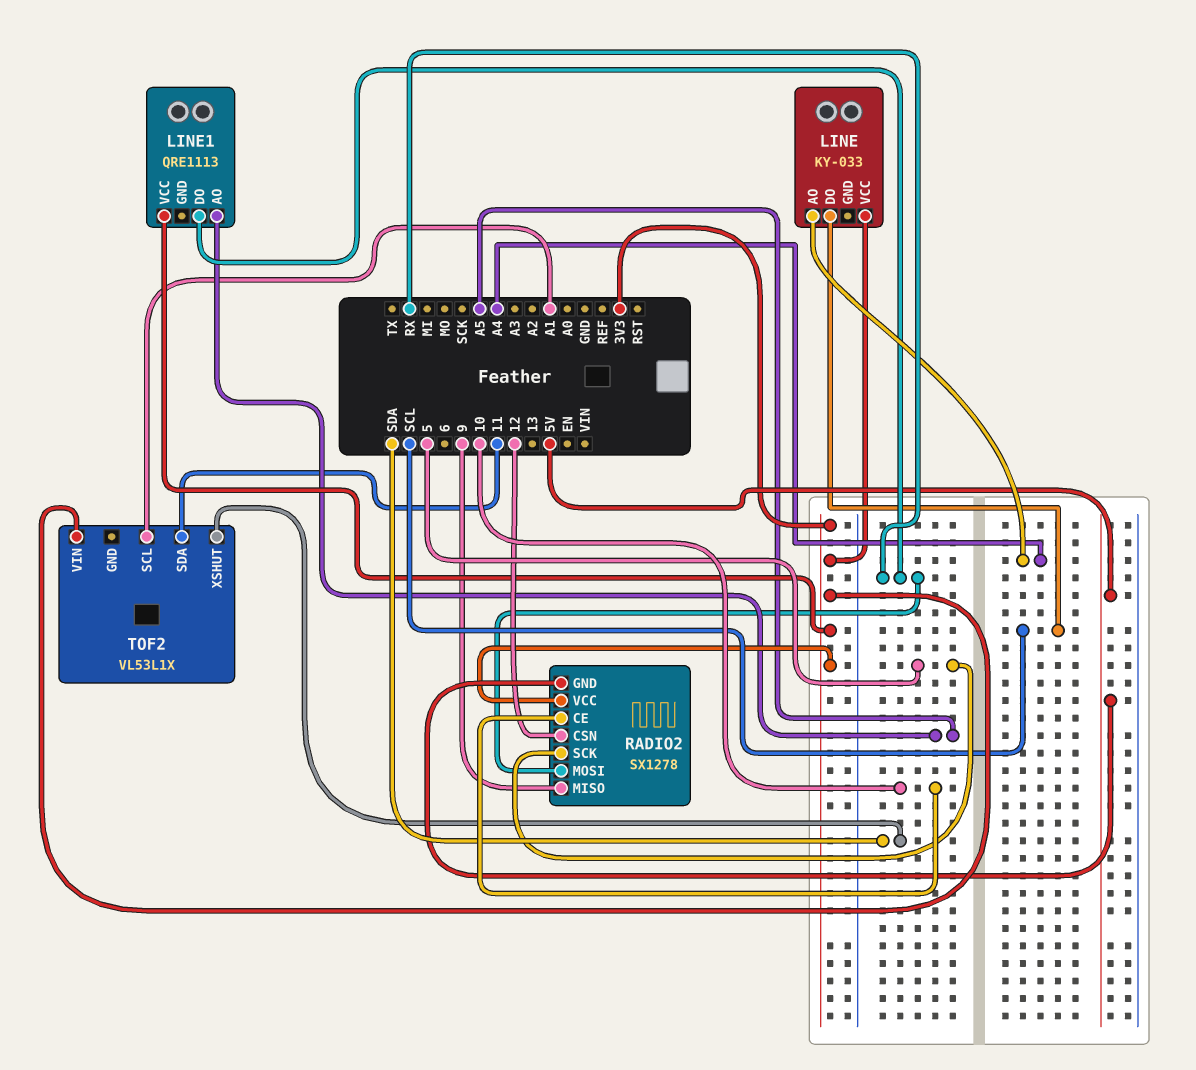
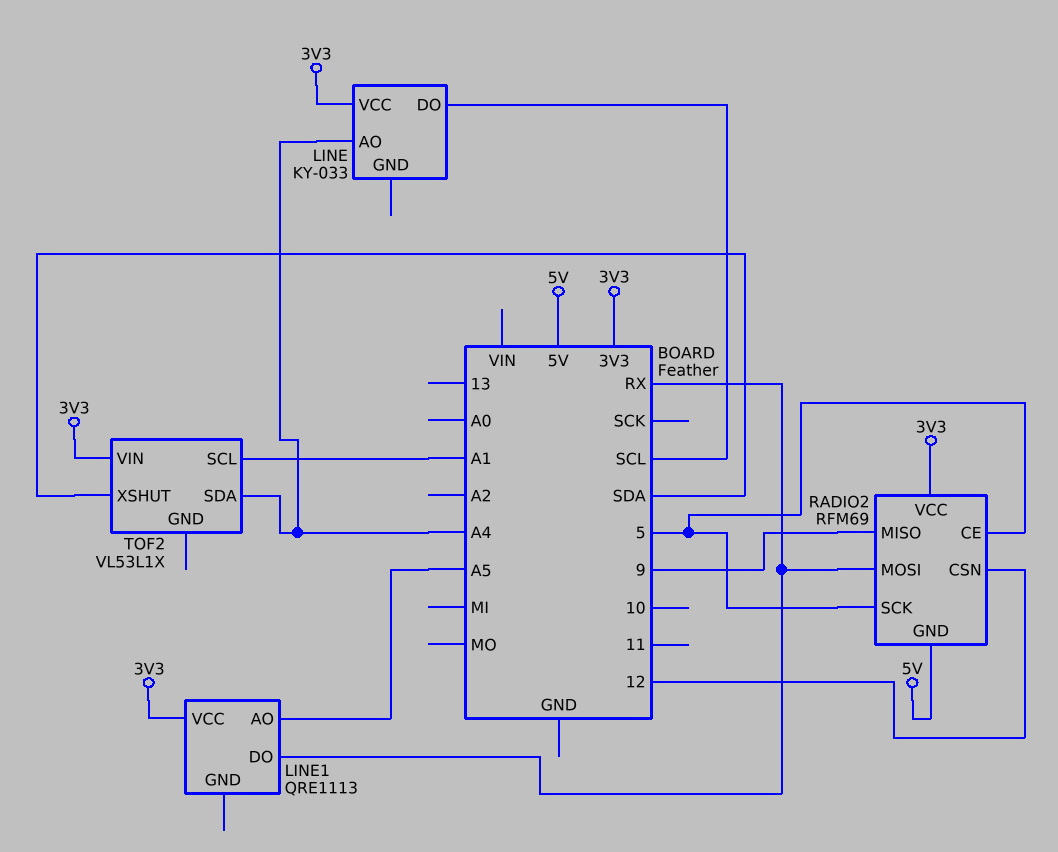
RADIO2: SX1278 -> RFM69
RADIO2 pin CE: 10 -> 5
TOF2 pin SDA: 11 -> A4

